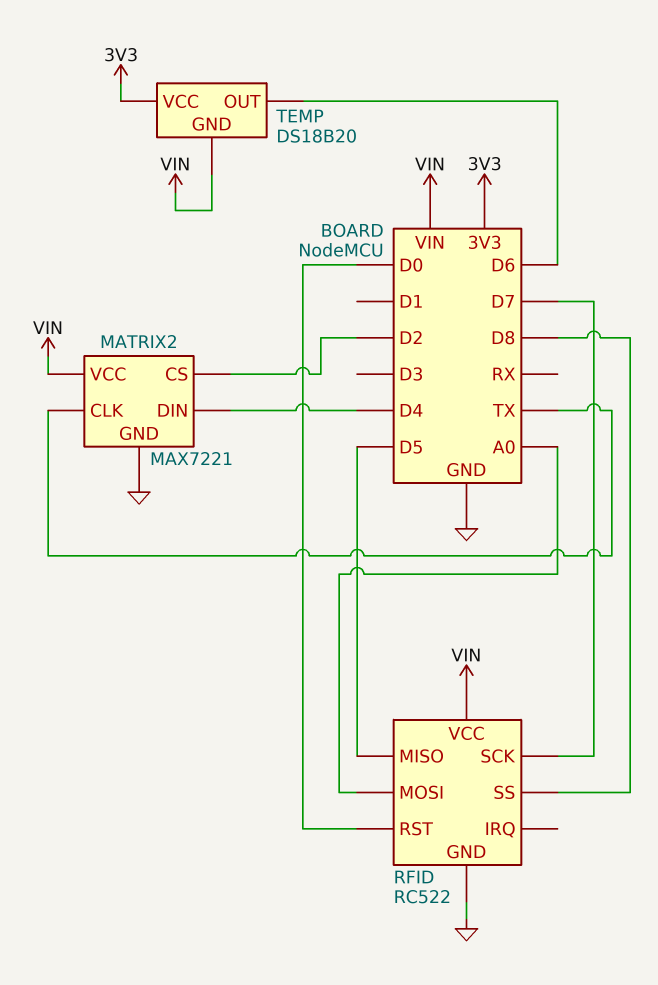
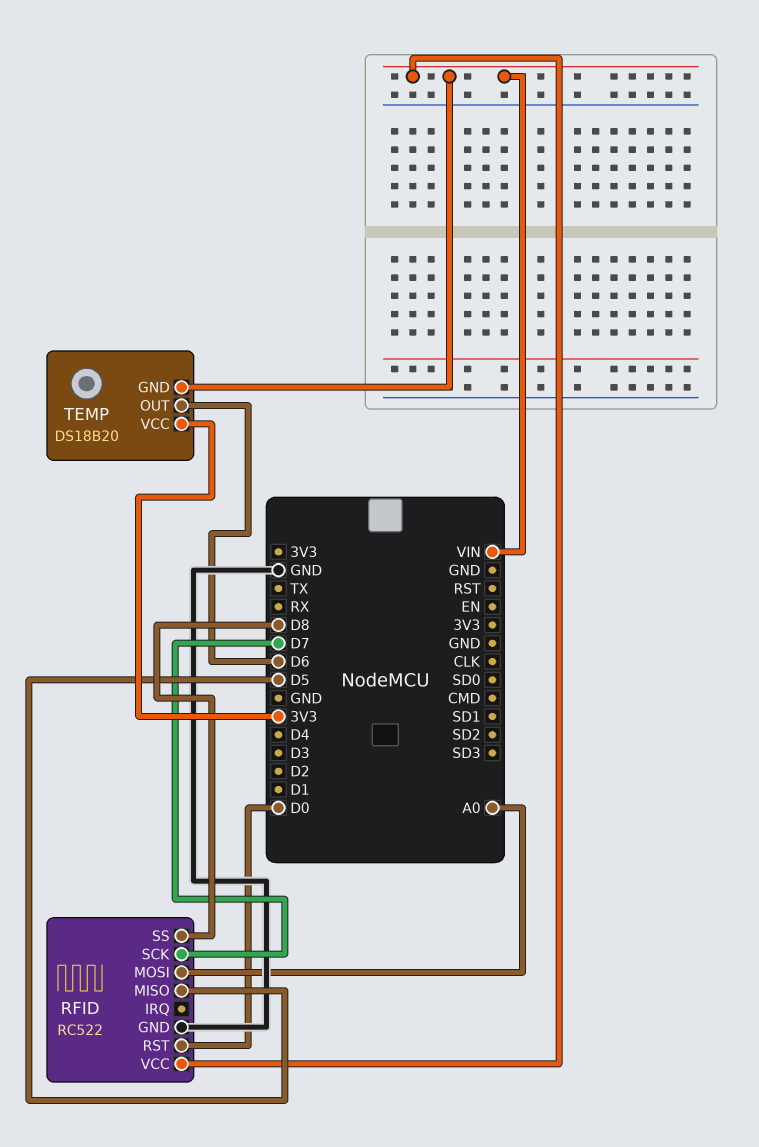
MATRIX2: MAX7221 -> none
MATRIX2 pin CLK: TX -> none
MATRIX2 pin CS: D2 -> none
MATRIX2 pin DIN: D4 -> none
MATRIX2 pin GND: GND -> none
MATRIX2 pin VCC: VIN -> none

